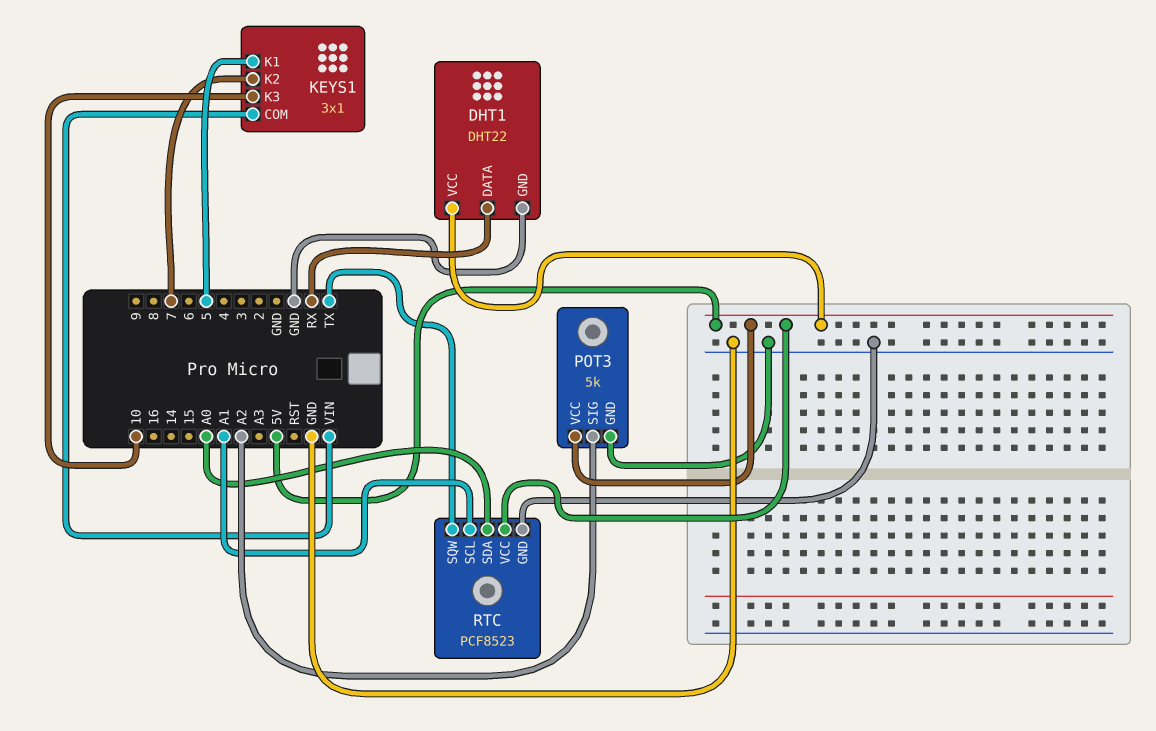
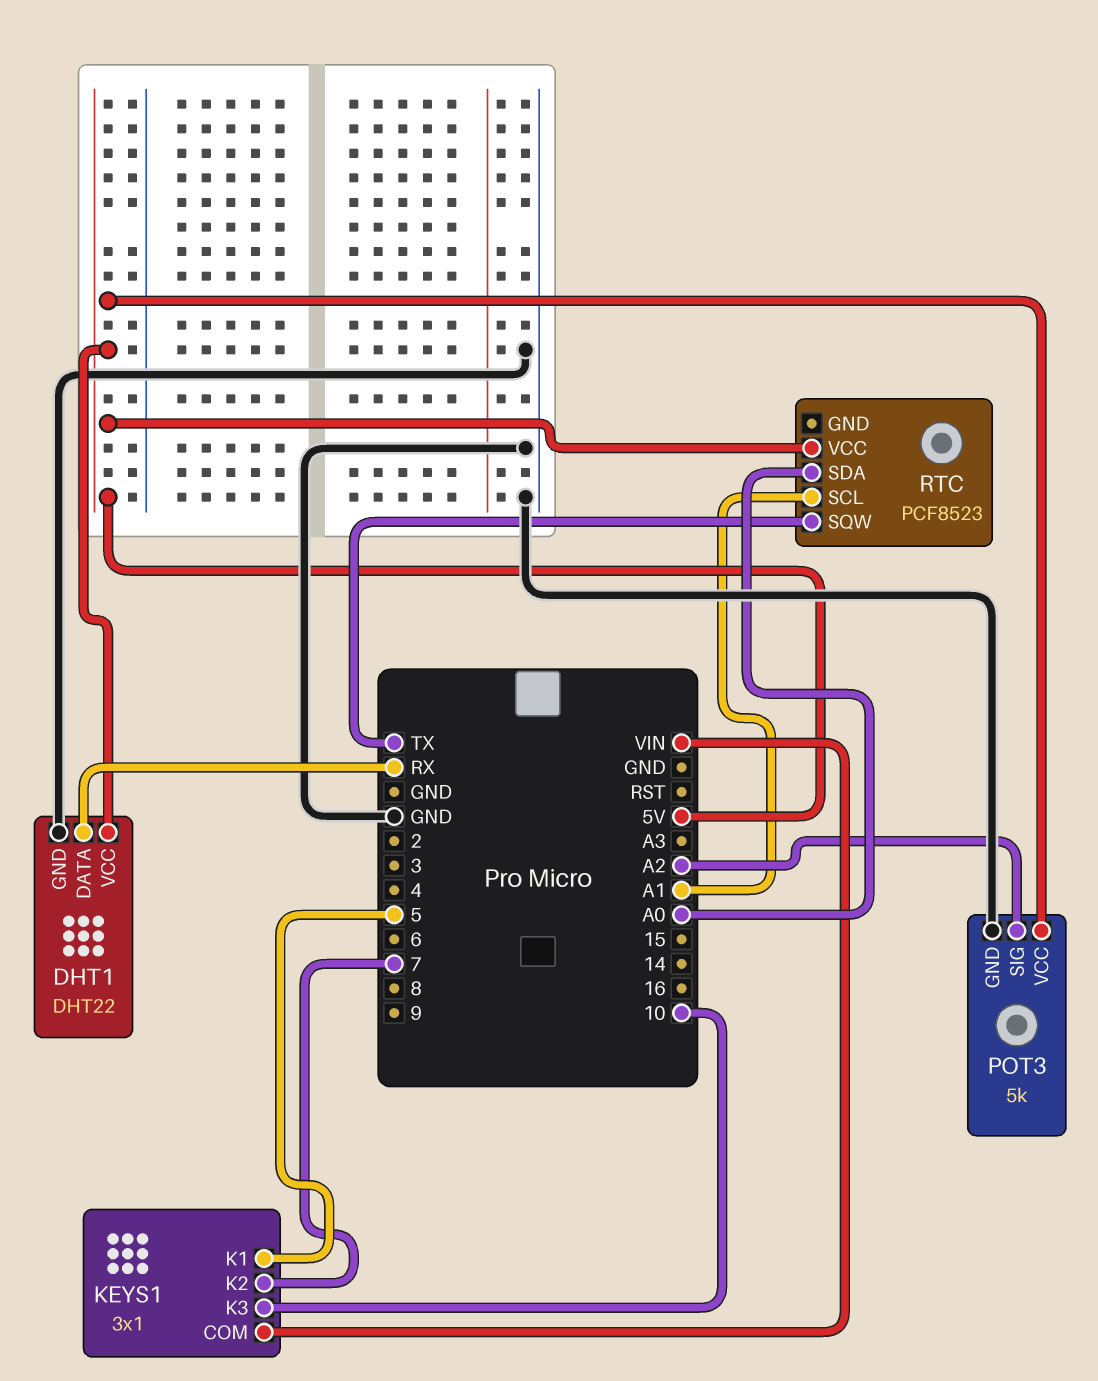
RTC pin GND: GND -> none

